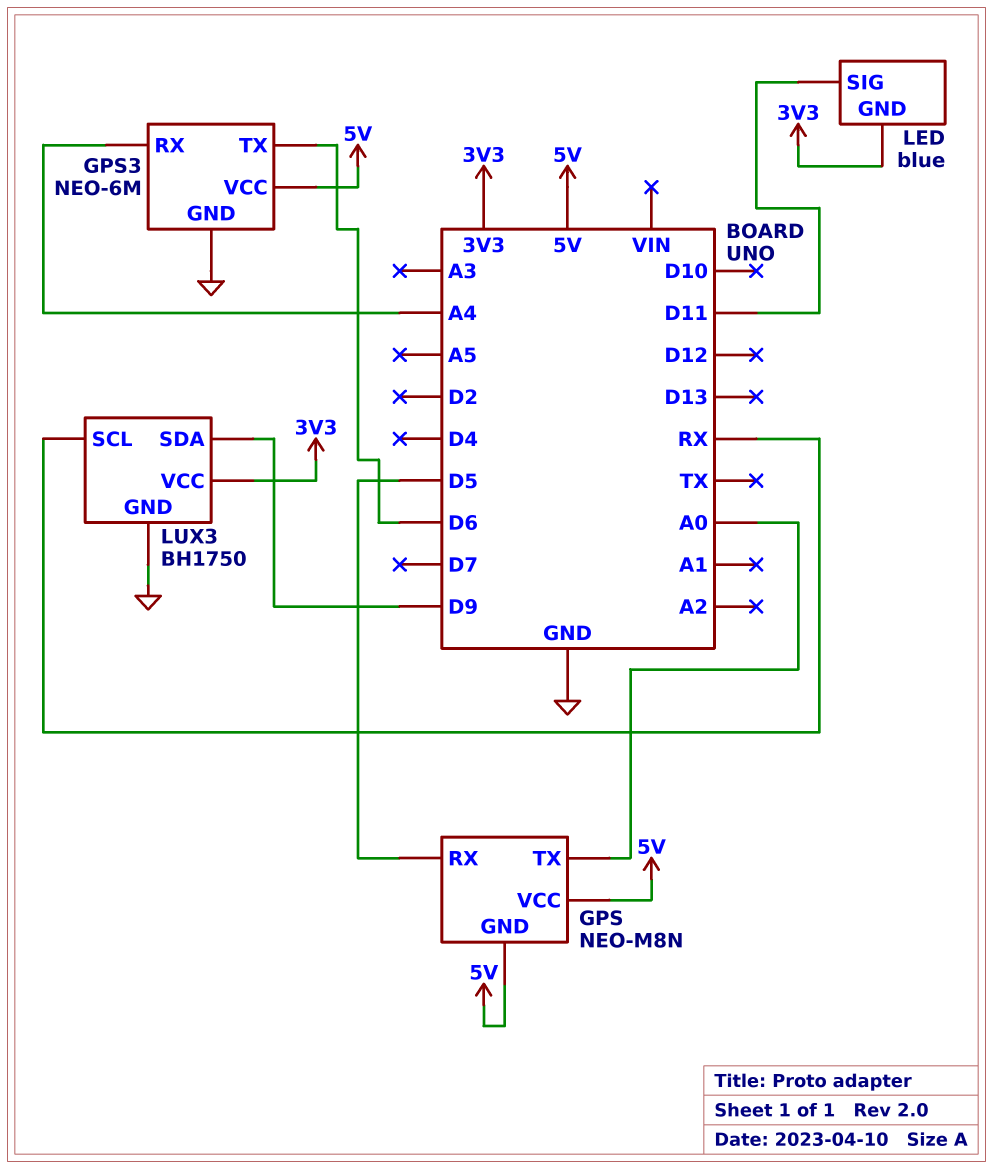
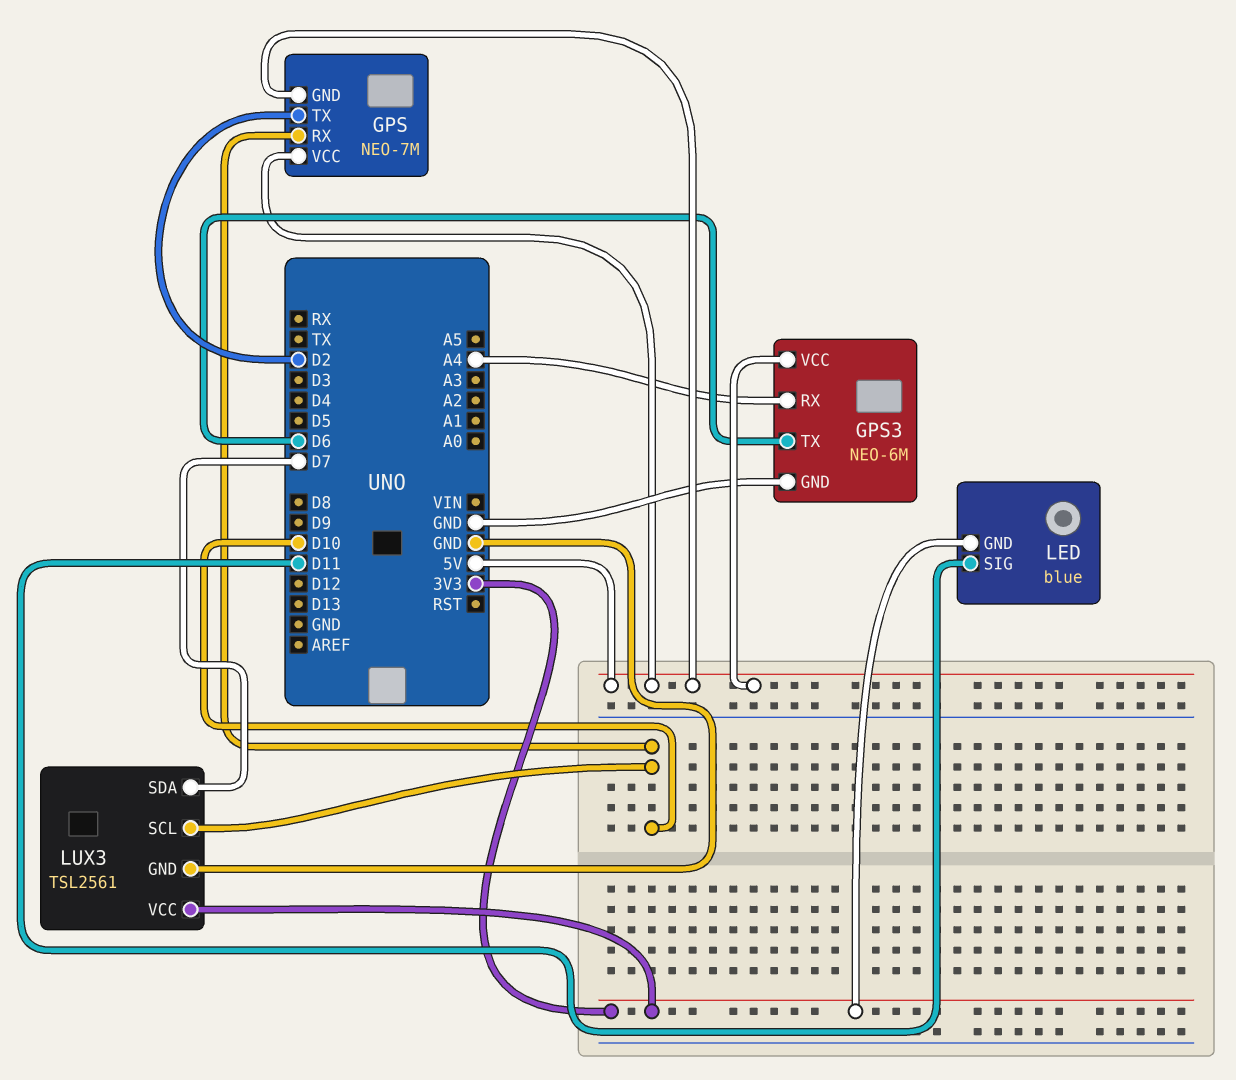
GPS: NEO-M8N -> NEO-7M
GPS pin RX: D5 -> D10
GPS pin TX: A0 -> D2
LUX3: BH1750 -> TSL2561
LUX3 pin SCL: RX -> D10
LUX3 pin SDA: D9 -> D7

